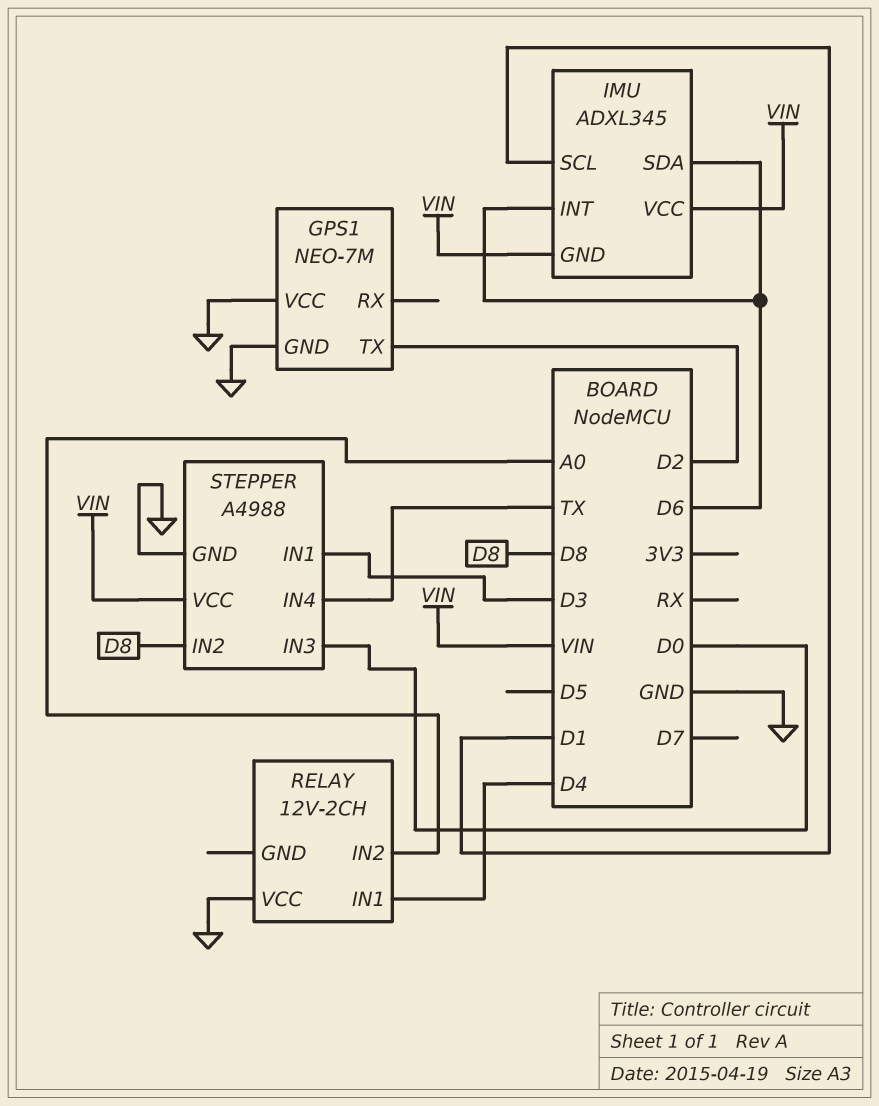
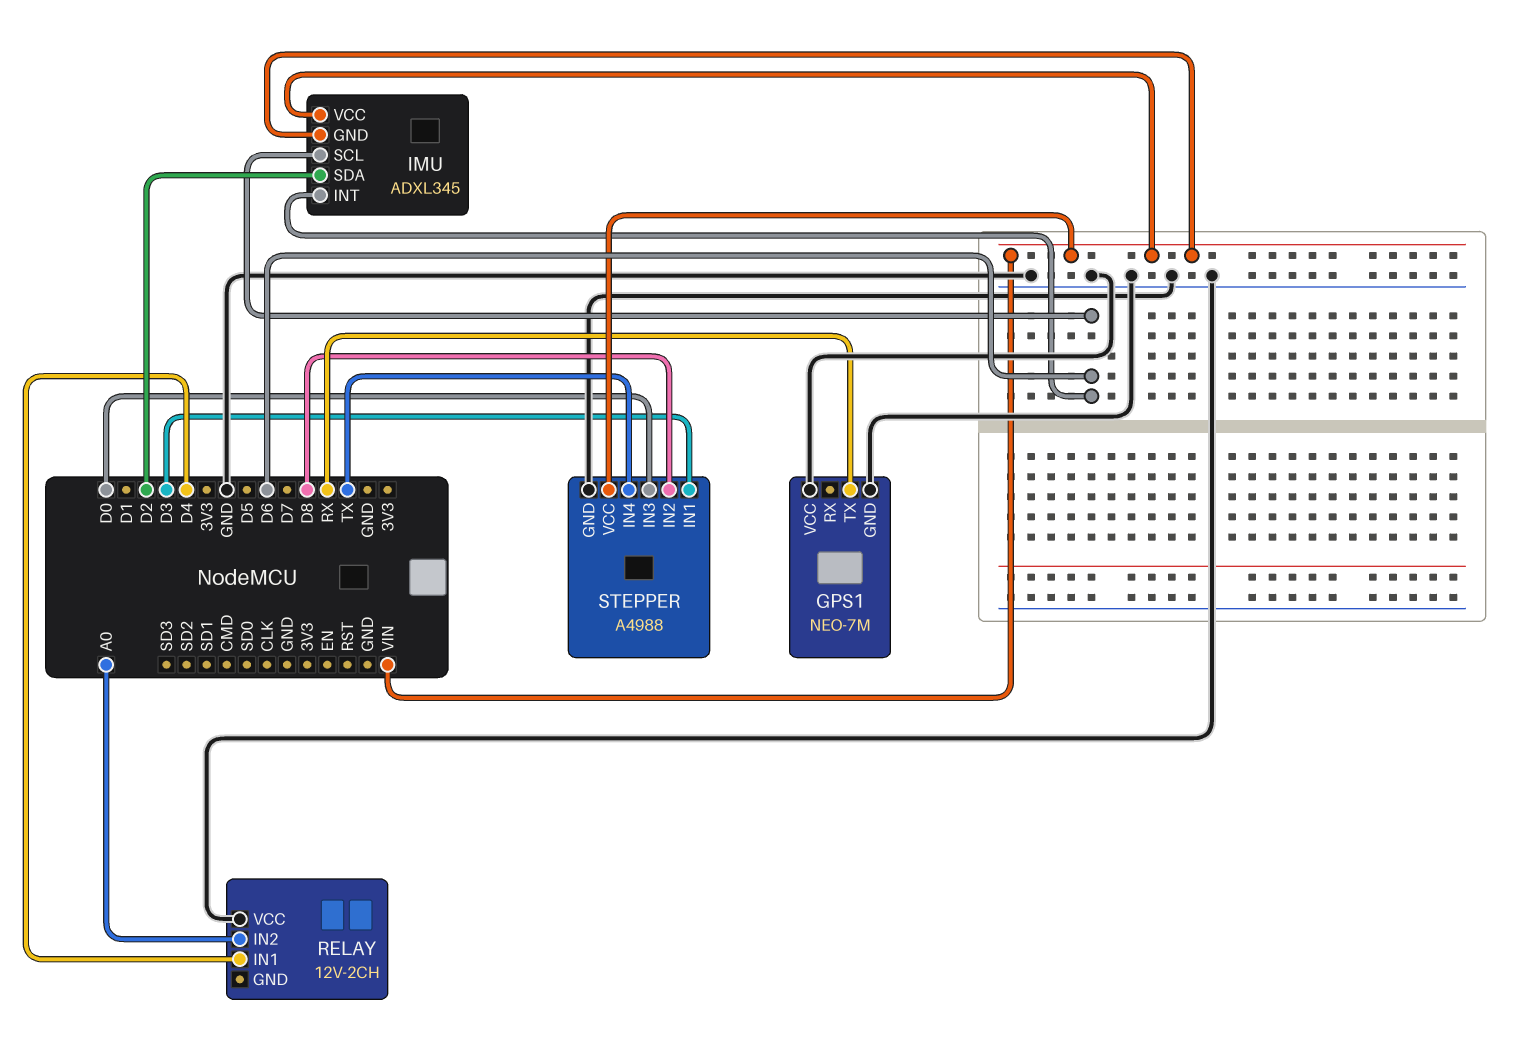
GPS1 pin TX: D2 -> RX
IMU pin SCL: D1 -> D6
IMU pin SDA: D6 -> D2

